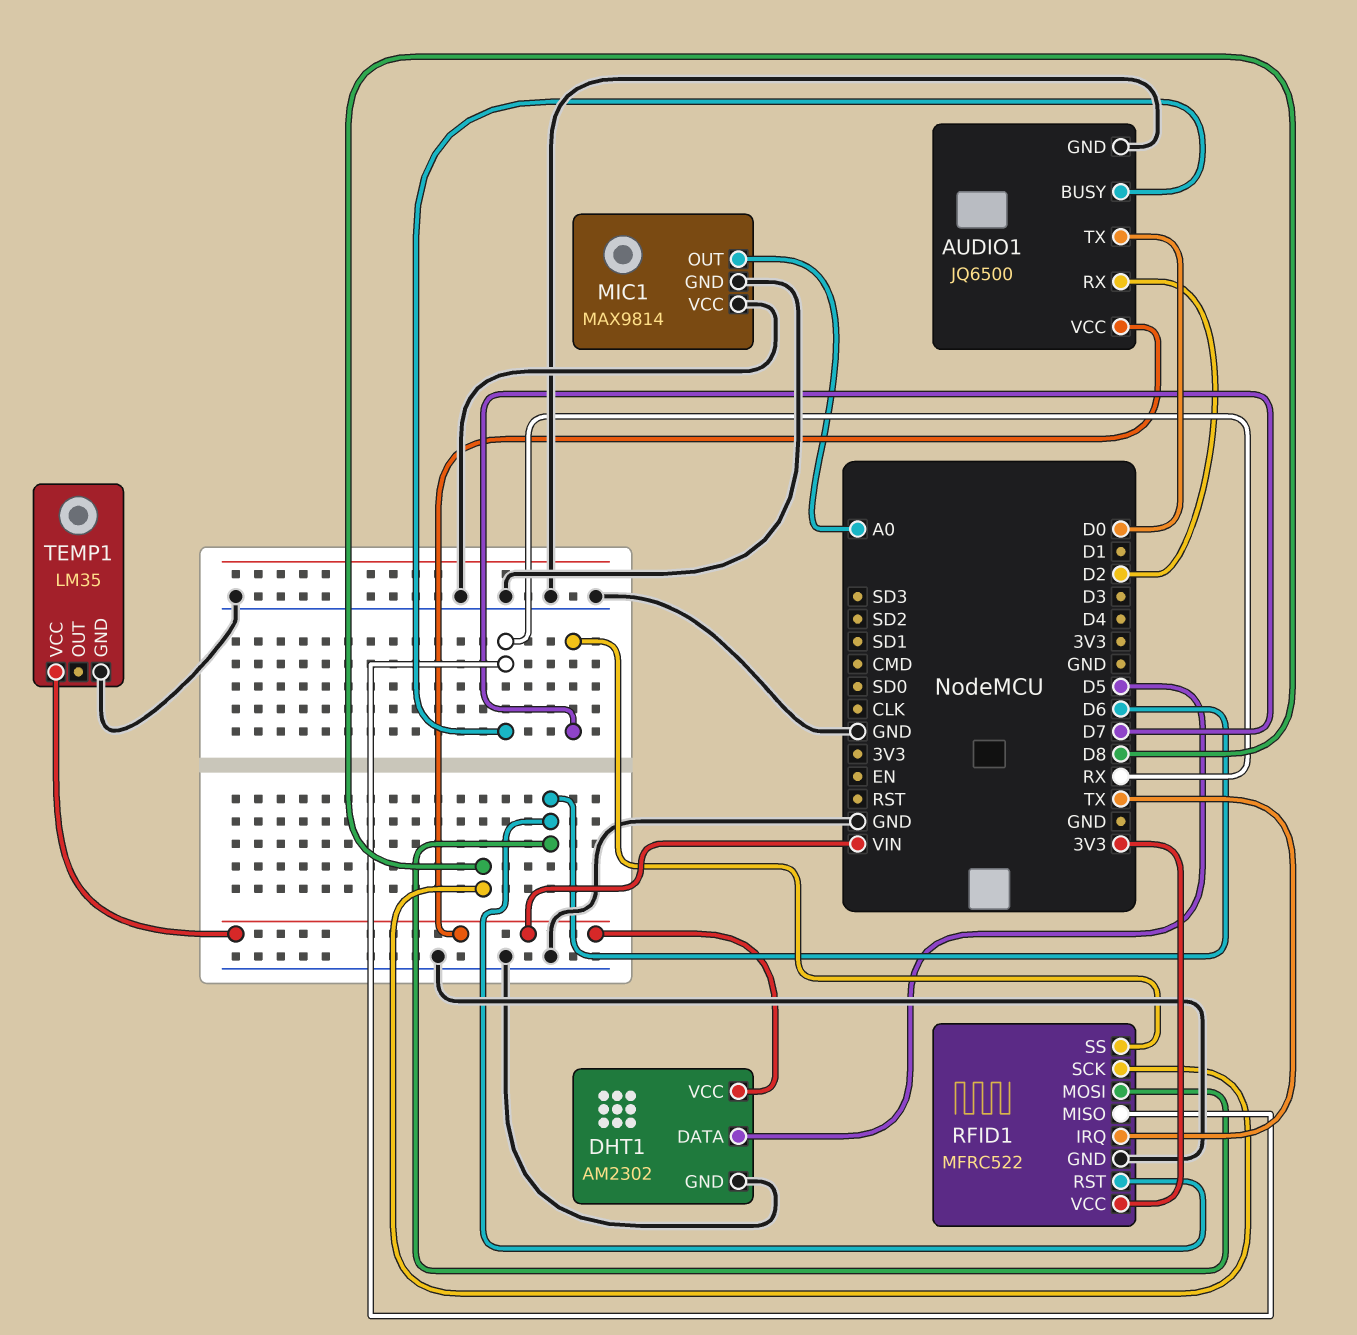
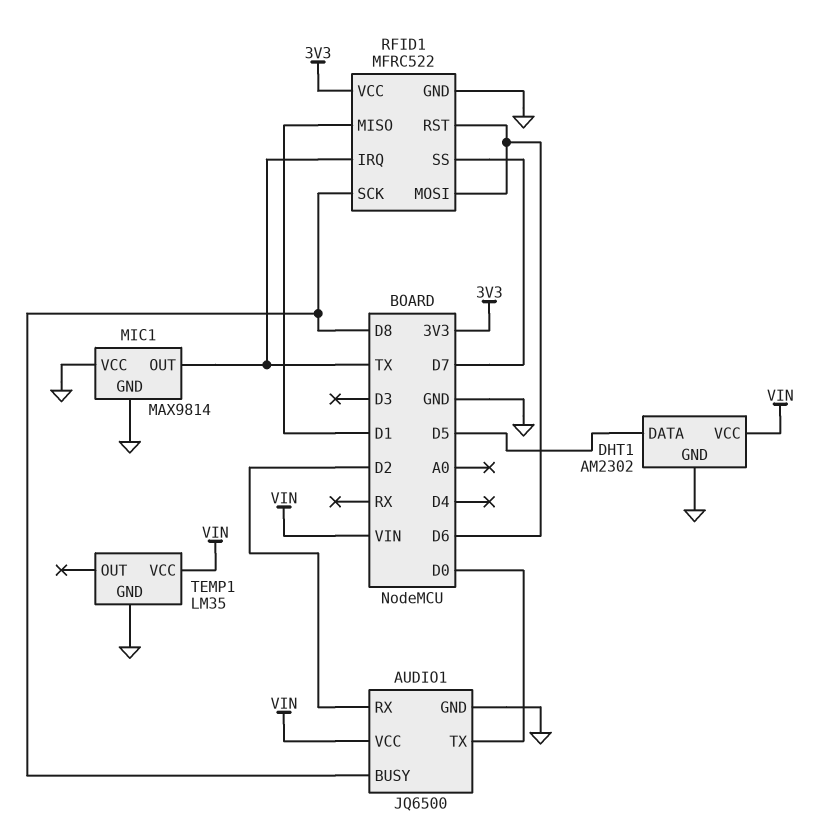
AUDIO1 pin BUSY: RX -> D8
MIC1 pin OUT: A0 -> TX
RFID1 pin MISO: RX -> D1

